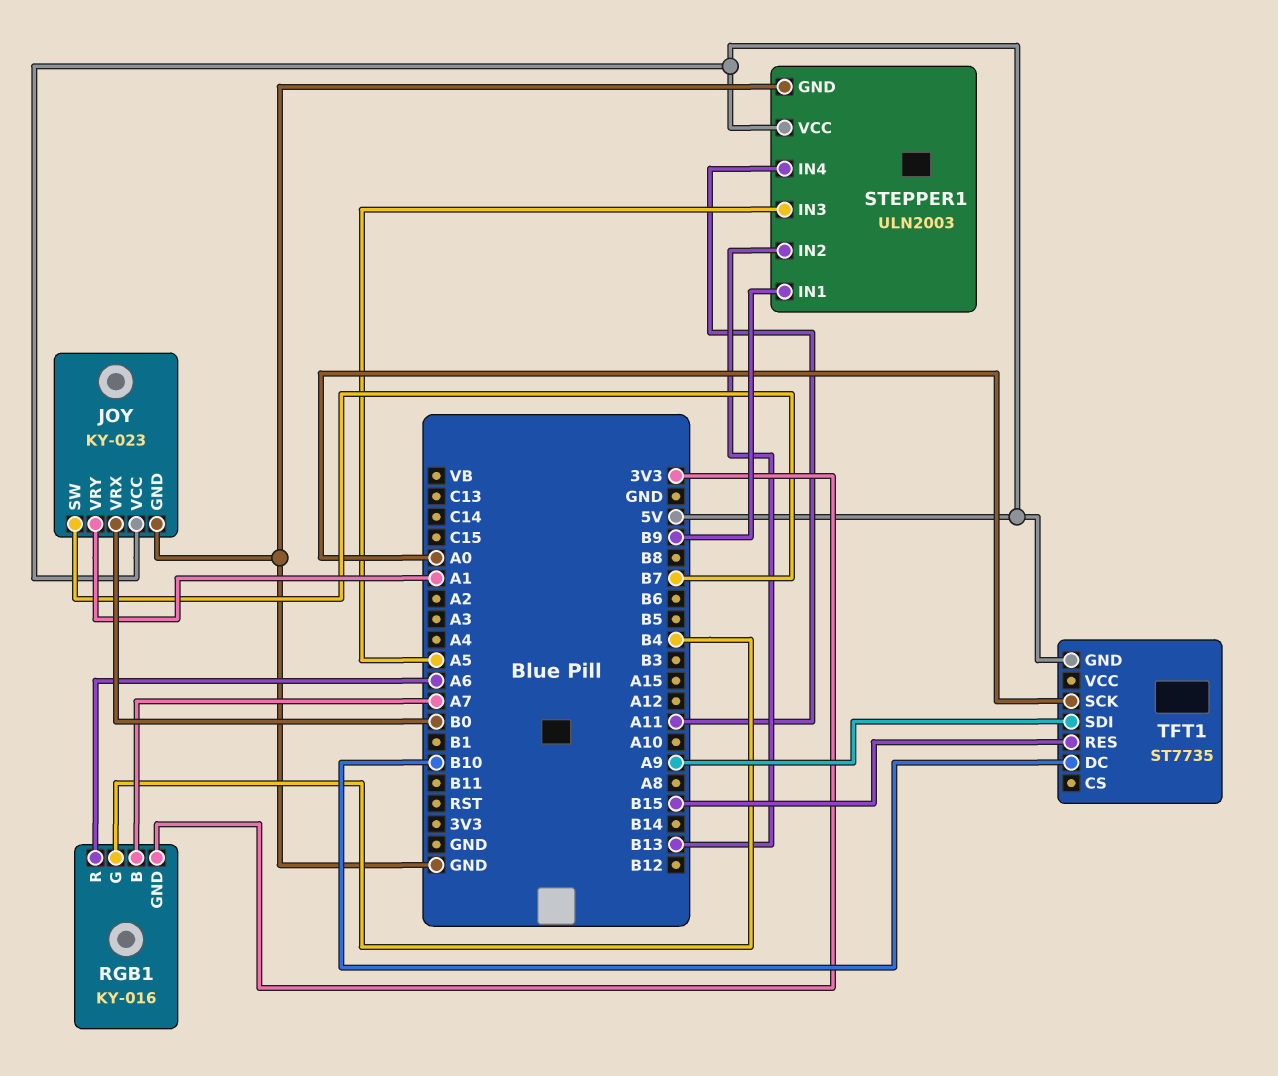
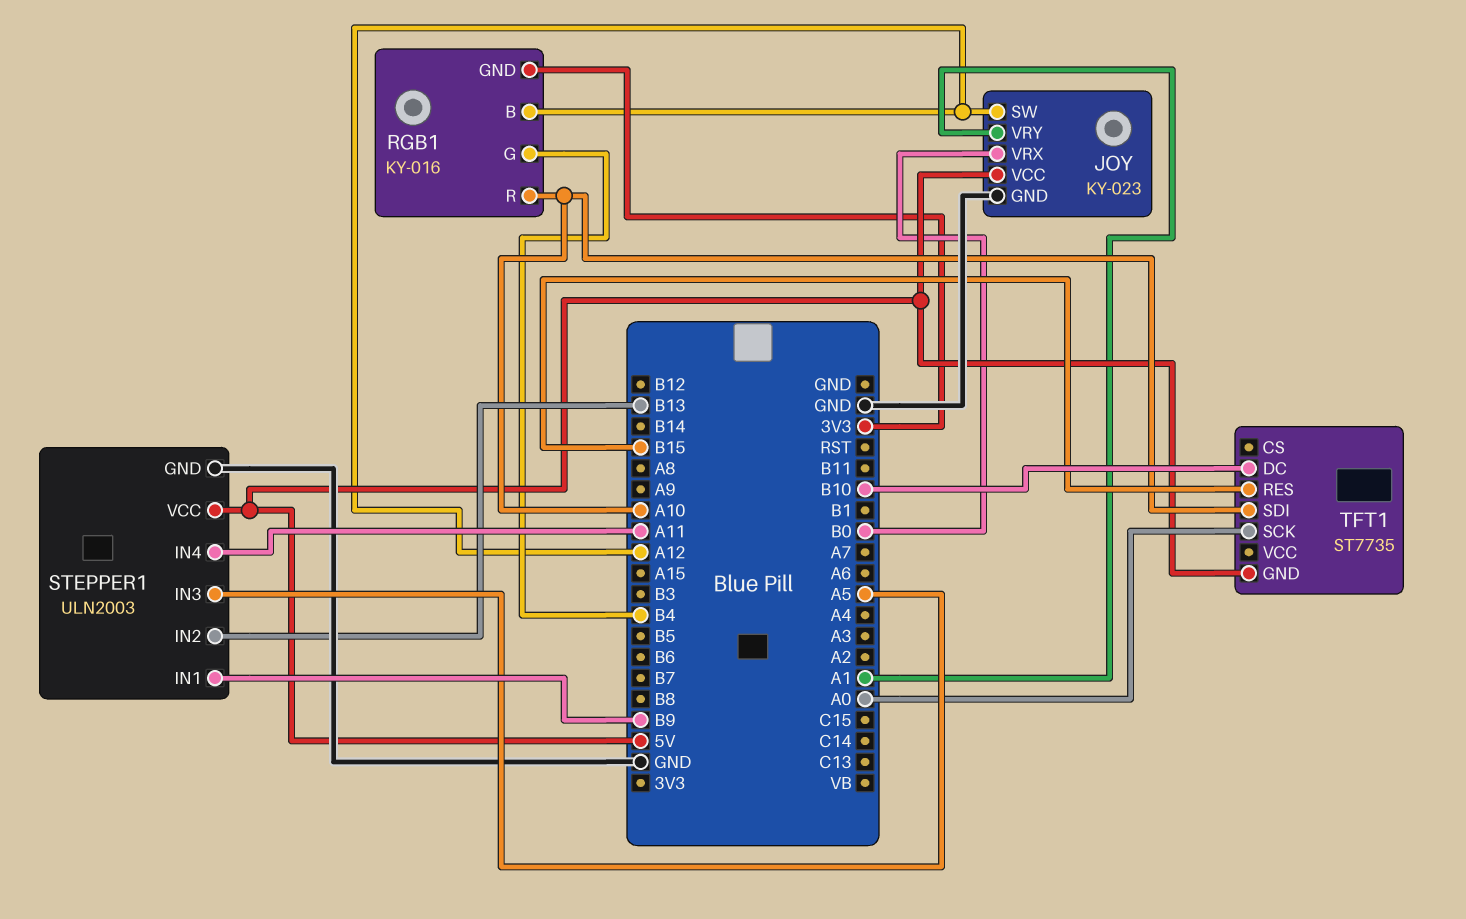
JOY pin SW: B7 -> A12
RGB1 pin B: A7 -> A12
RGB1 pin R: A6 -> A10
TFT1 pin SDI: A9 -> A10

